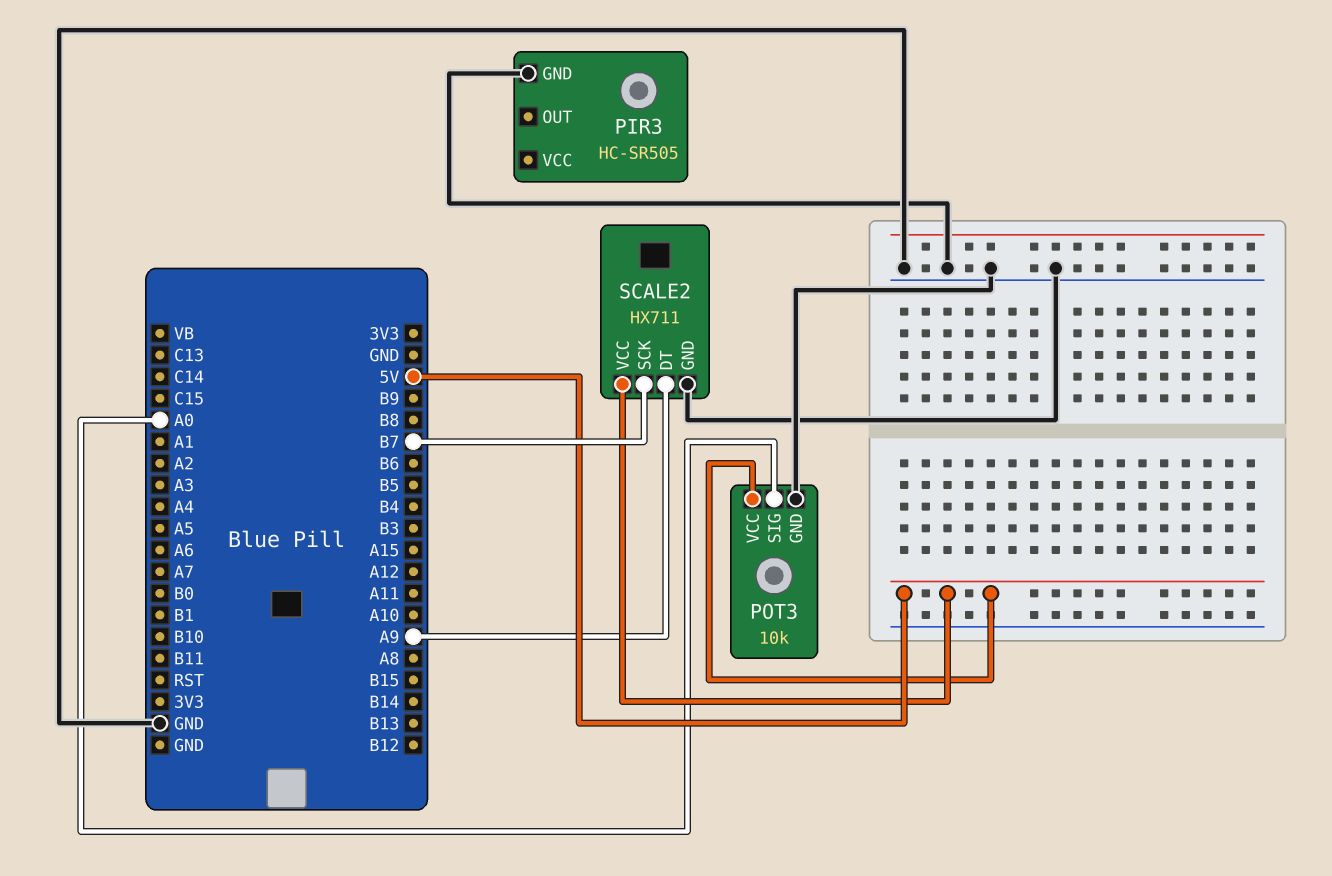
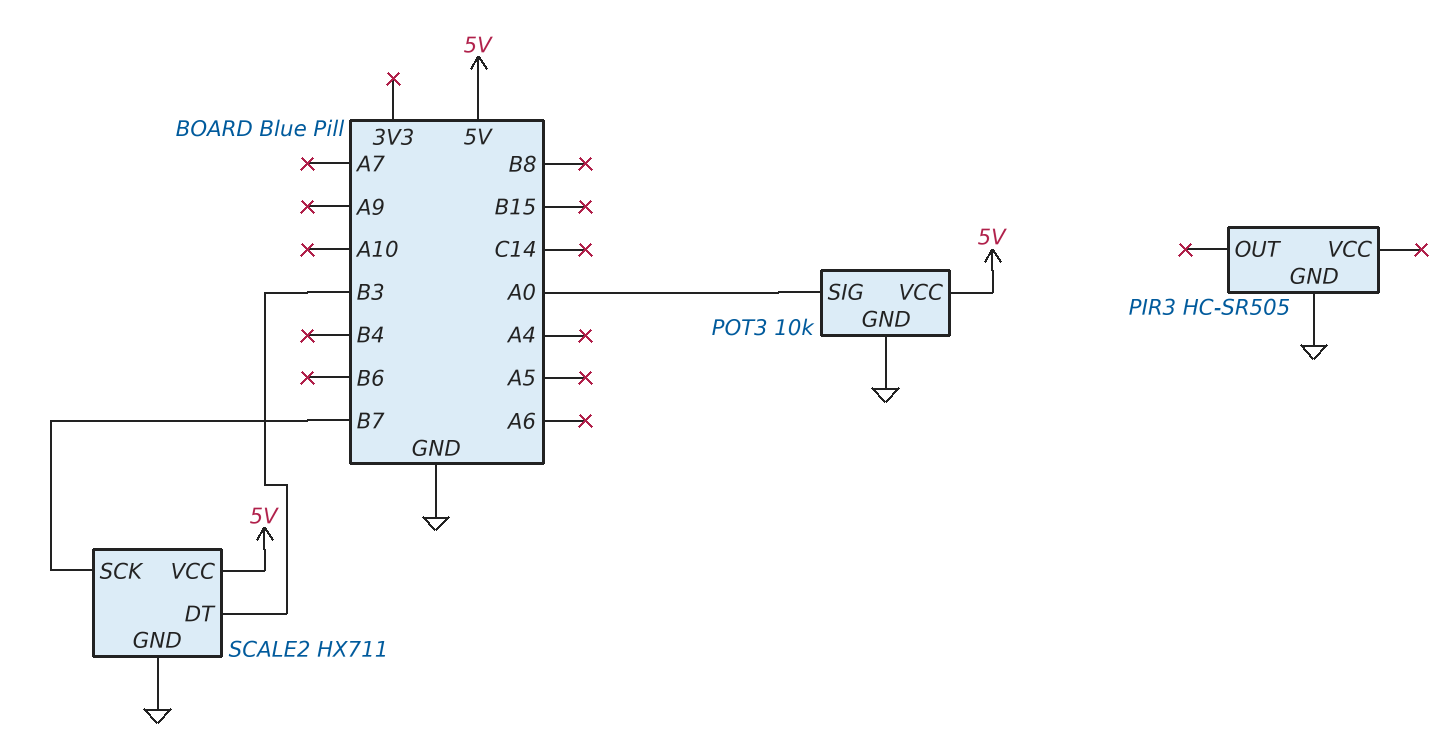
SCALE2 pin DT: A9 -> B3

